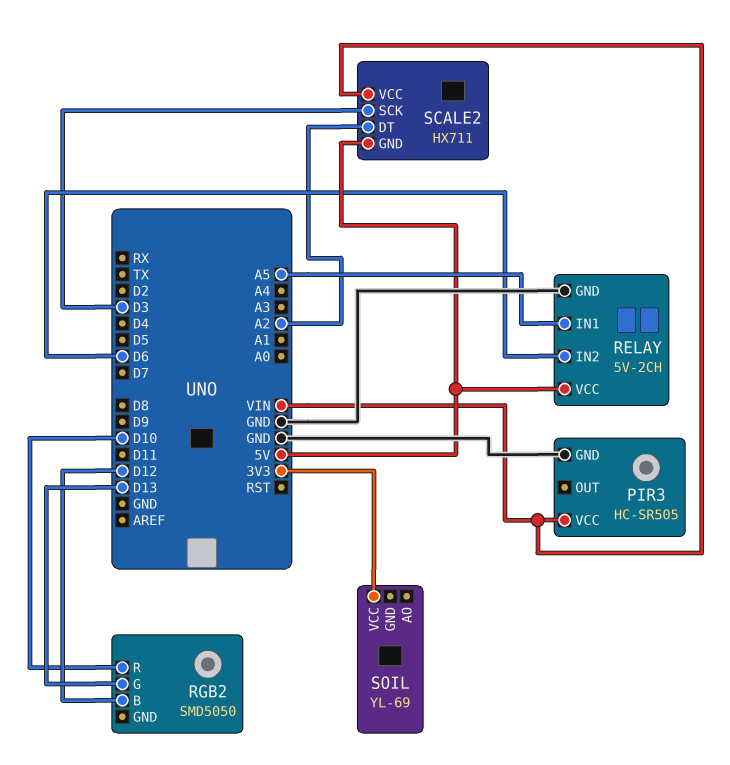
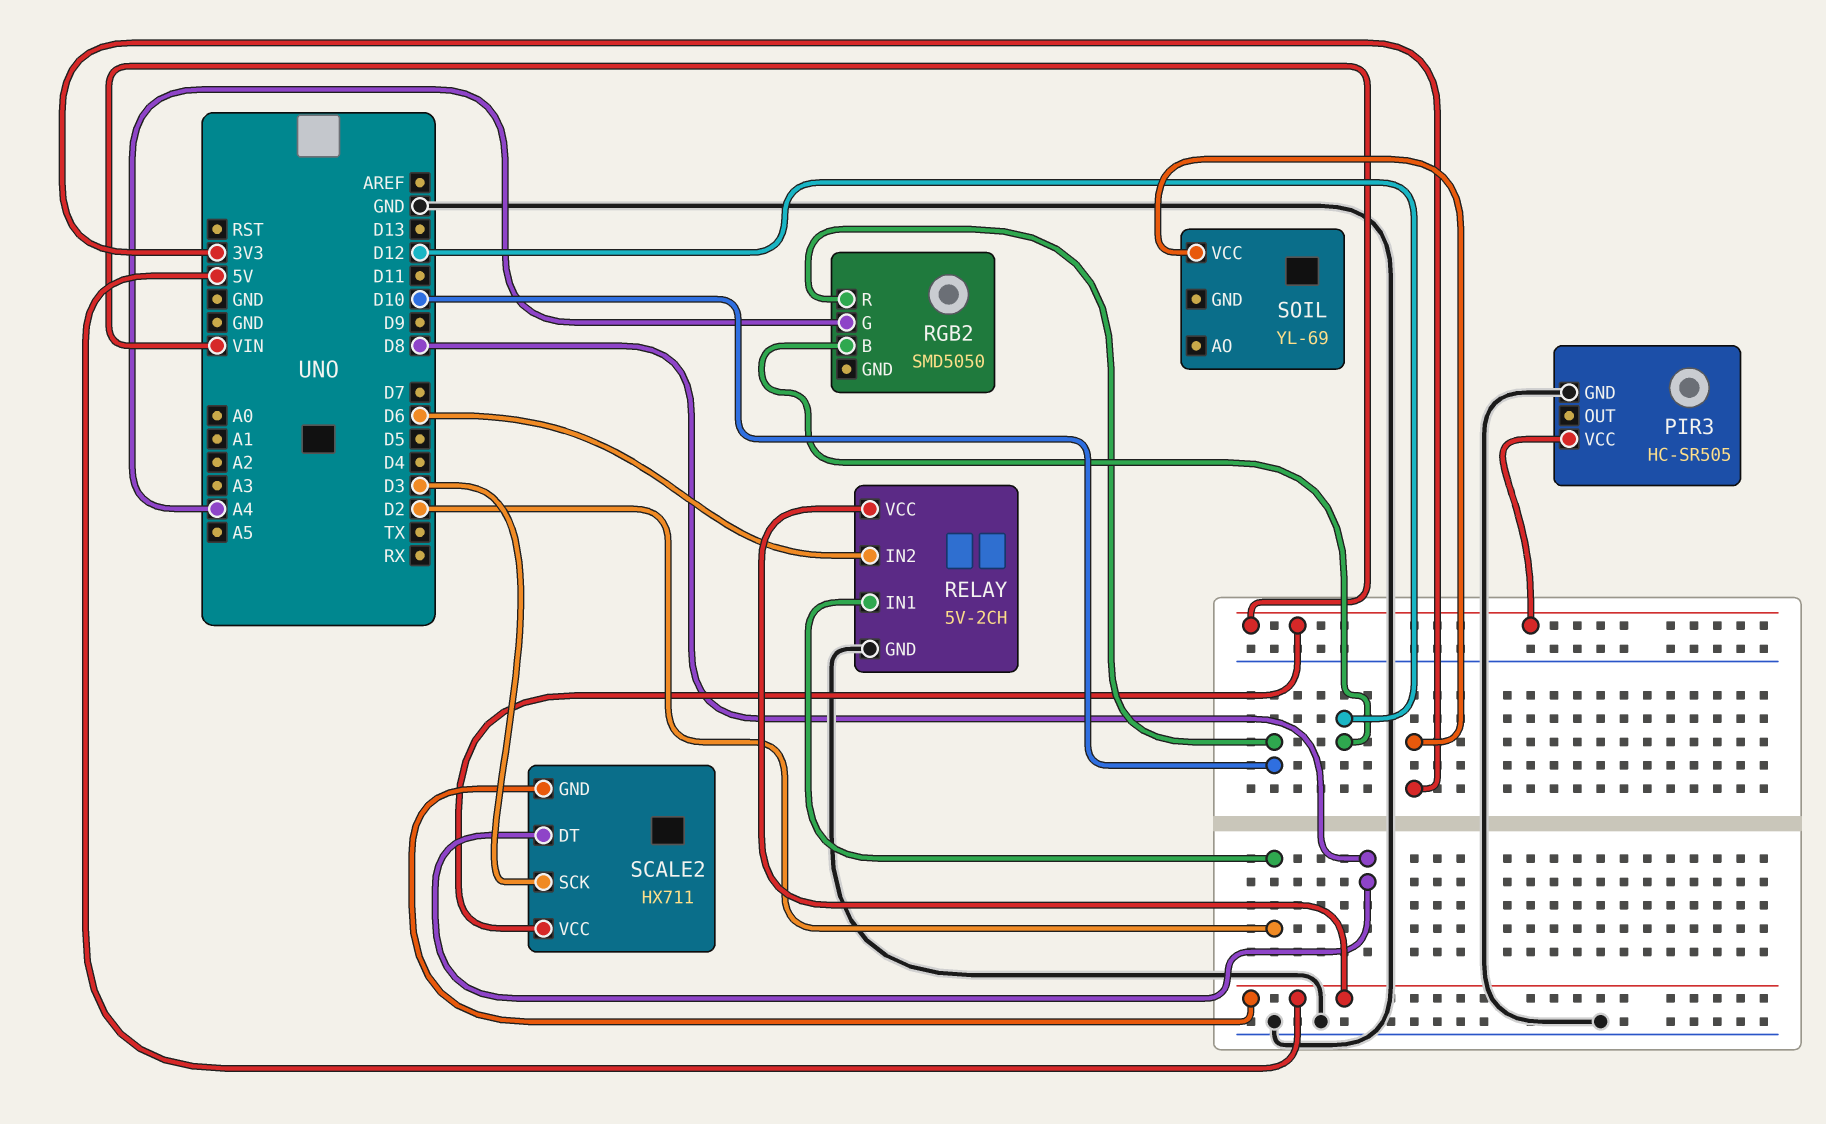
RELAY pin IN1: A5 -> D2
RGB2 pin G: D13 -> A4
SCALE2 pin DT: A2 -> D8

